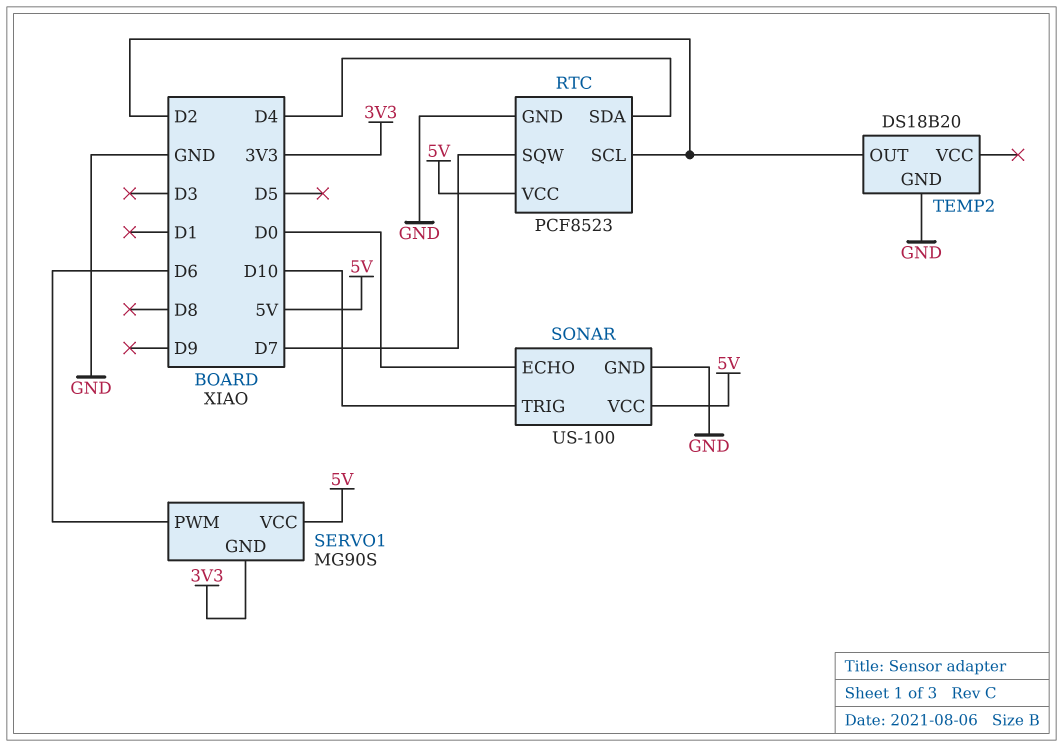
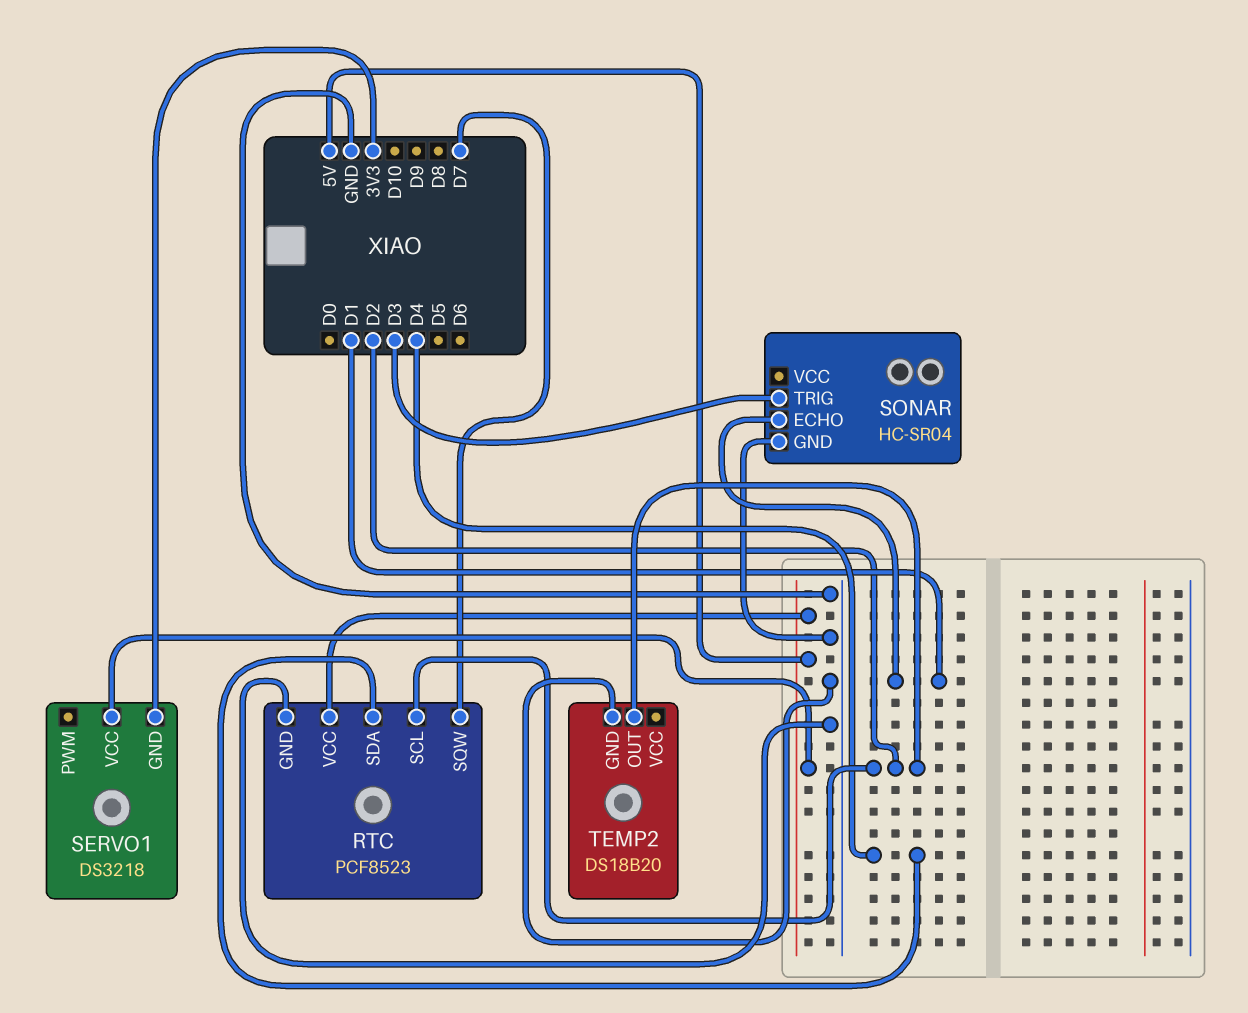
SERVO1: MG90S -> DS3218
SERVO1 pin PWM: D6 -> none
SONAR: US-100 -> HC-SR04
SONAR pin ECHO: D0 -> D1
SONAR pin TRIG: D10 -> D3
SONAR pin VCC: 5V -> none

